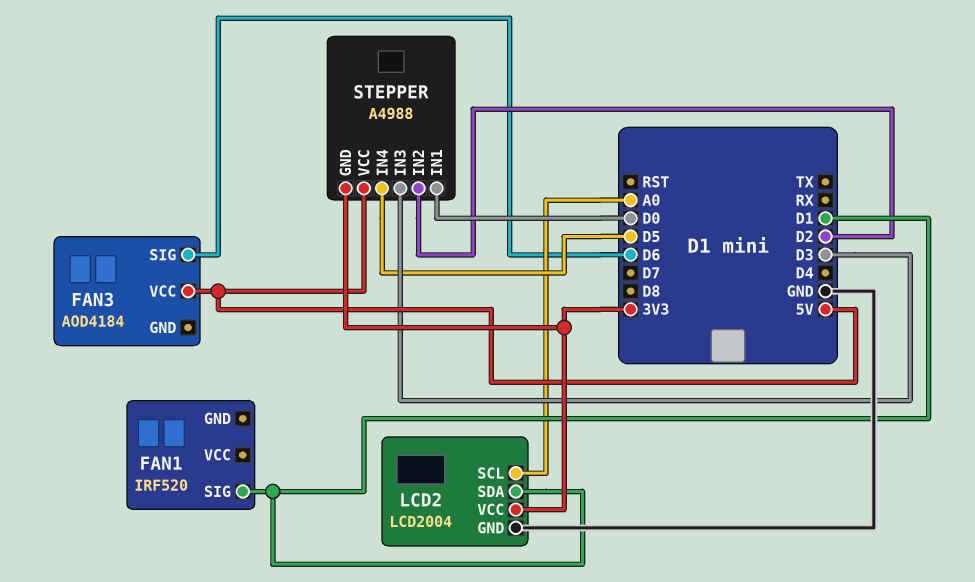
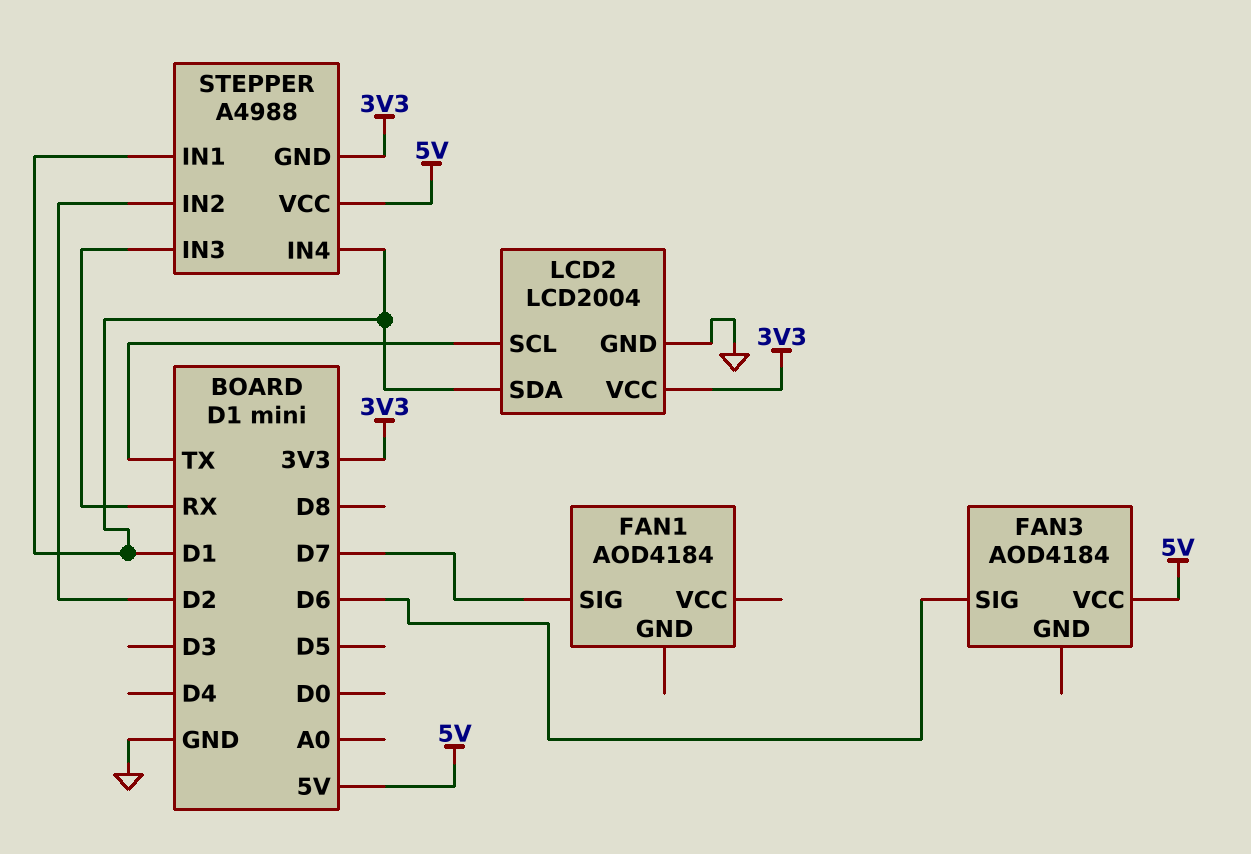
FAN1: IRF520 -> AOD4184
FAN1 pin SIG: D1 -> D7
LCD2 pin SCL: A0 -> TX
STEPPER pin IN1: D0 -> D1
STEPPER pin IN3: D3 -> RX
STEPPER pin IN4: D5 -> D1

